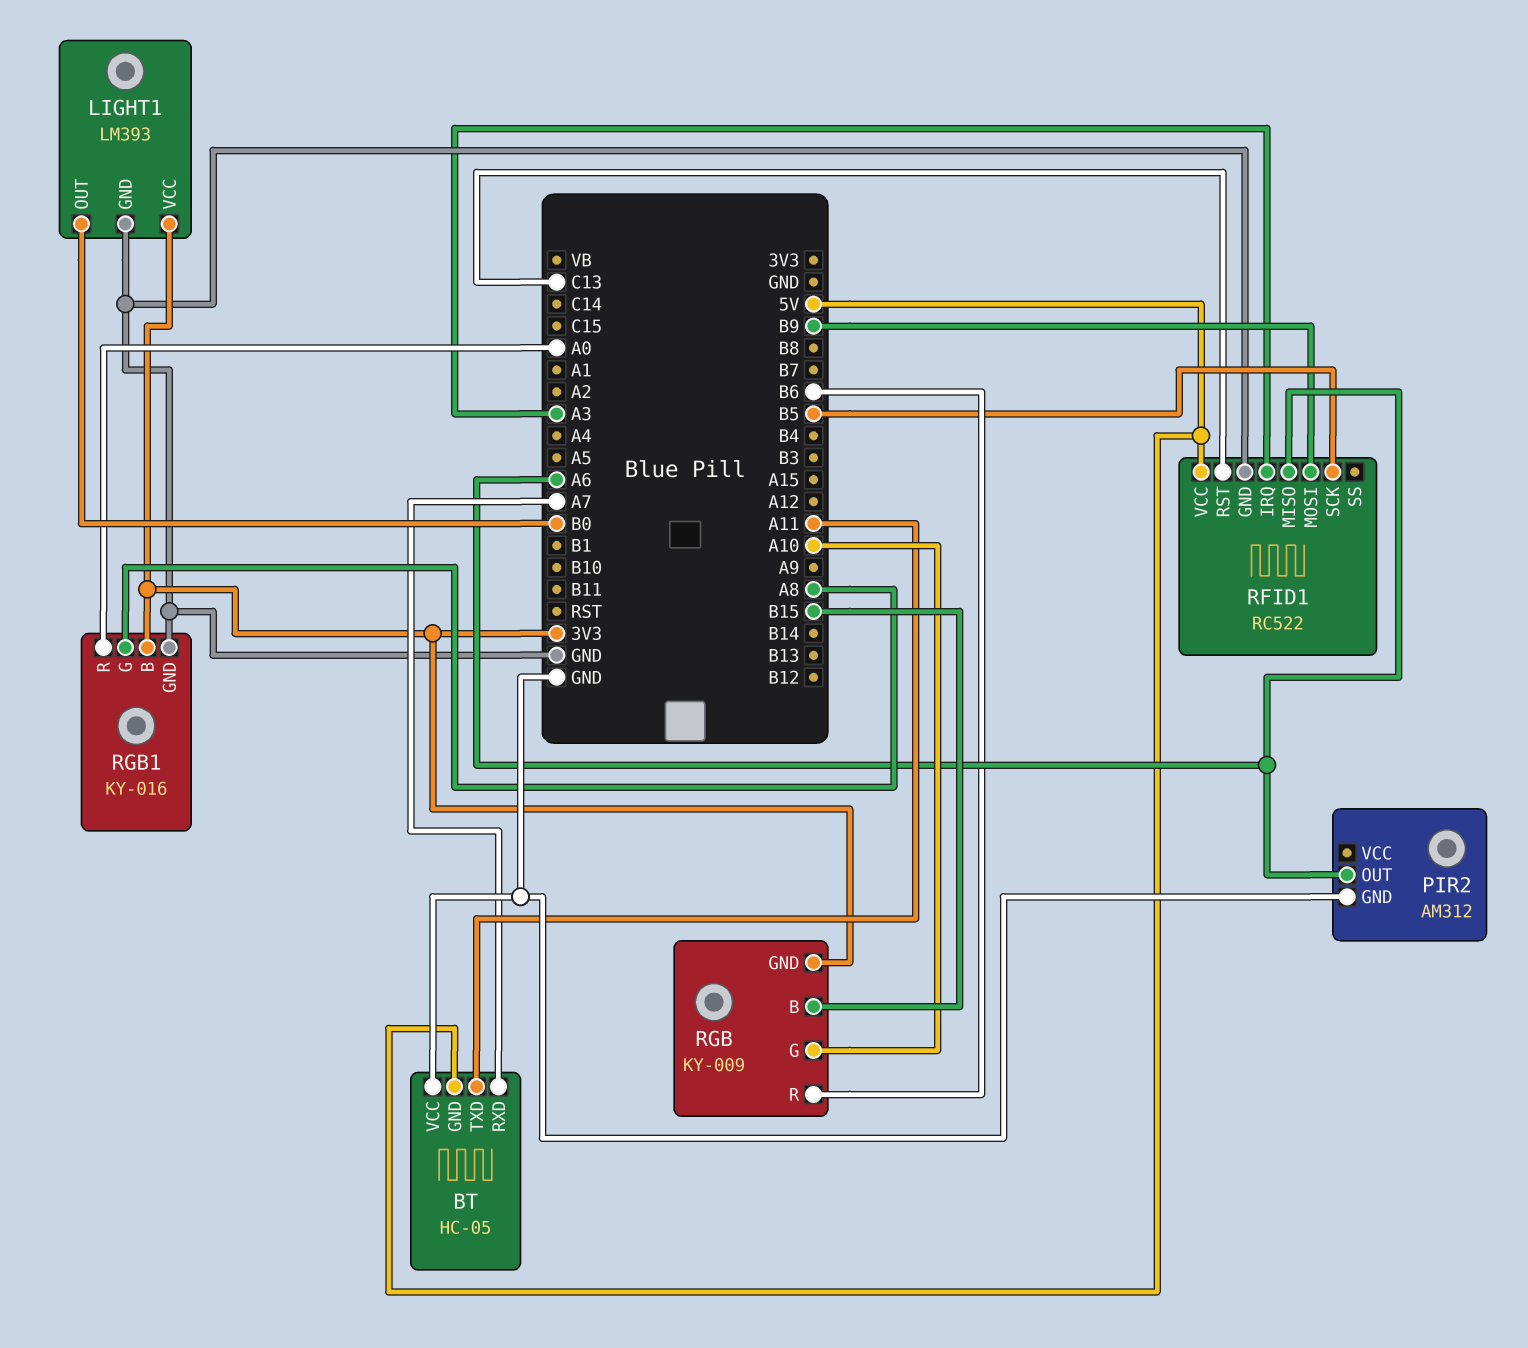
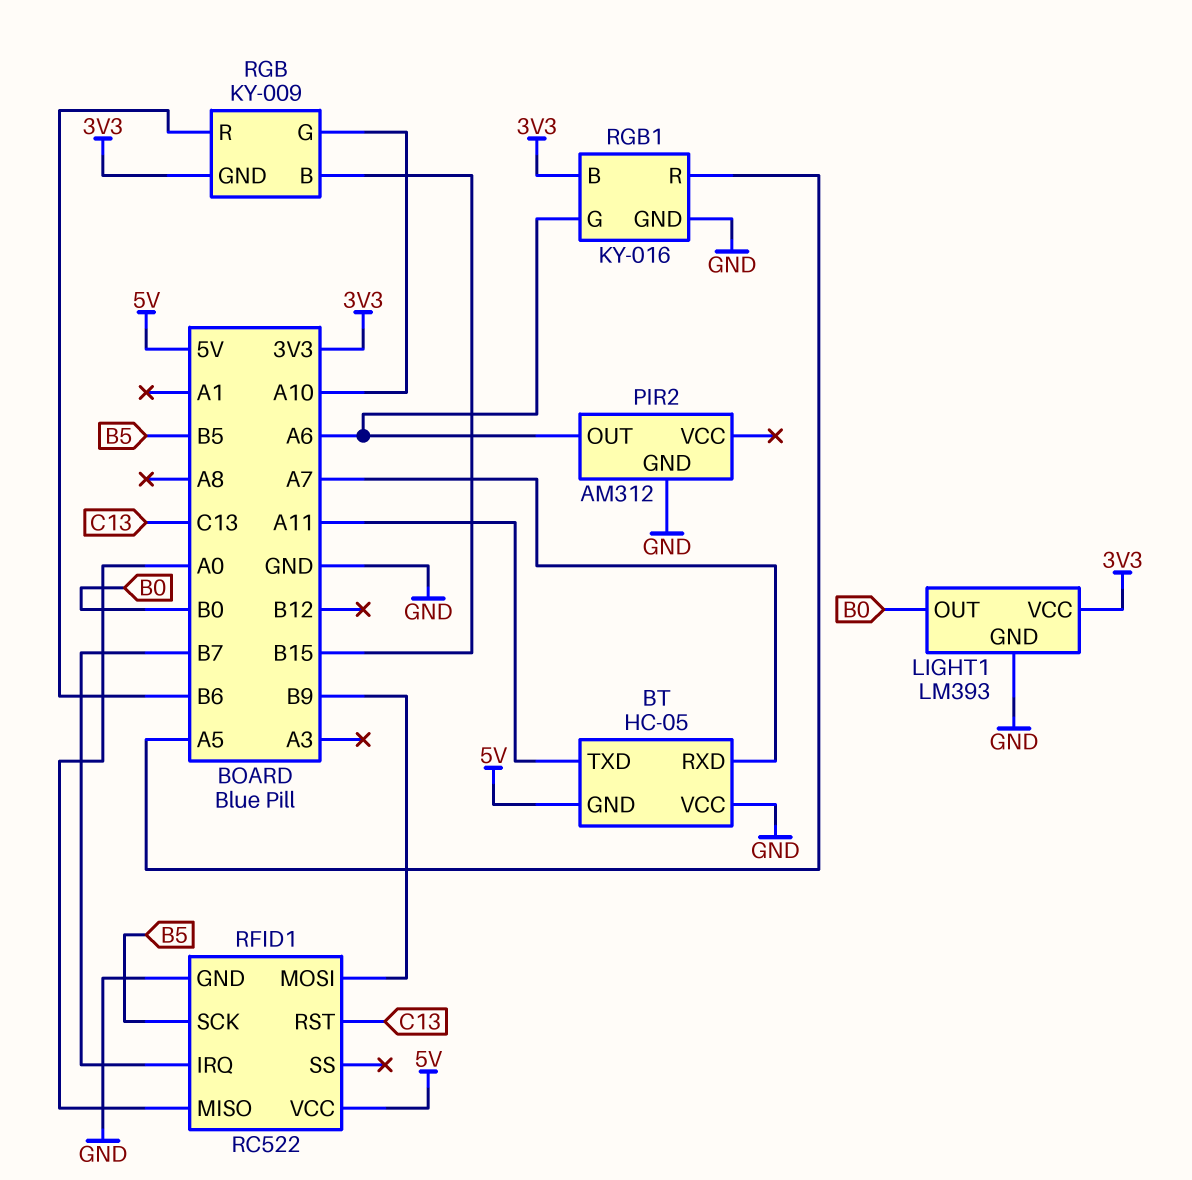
RFID1 pin IRQ: A3 -> B7
RFID1 pin MISO: A6 -> A0
RGB1 pin G: A8 -> A6
RGB1 pin R: A0 -> A5

